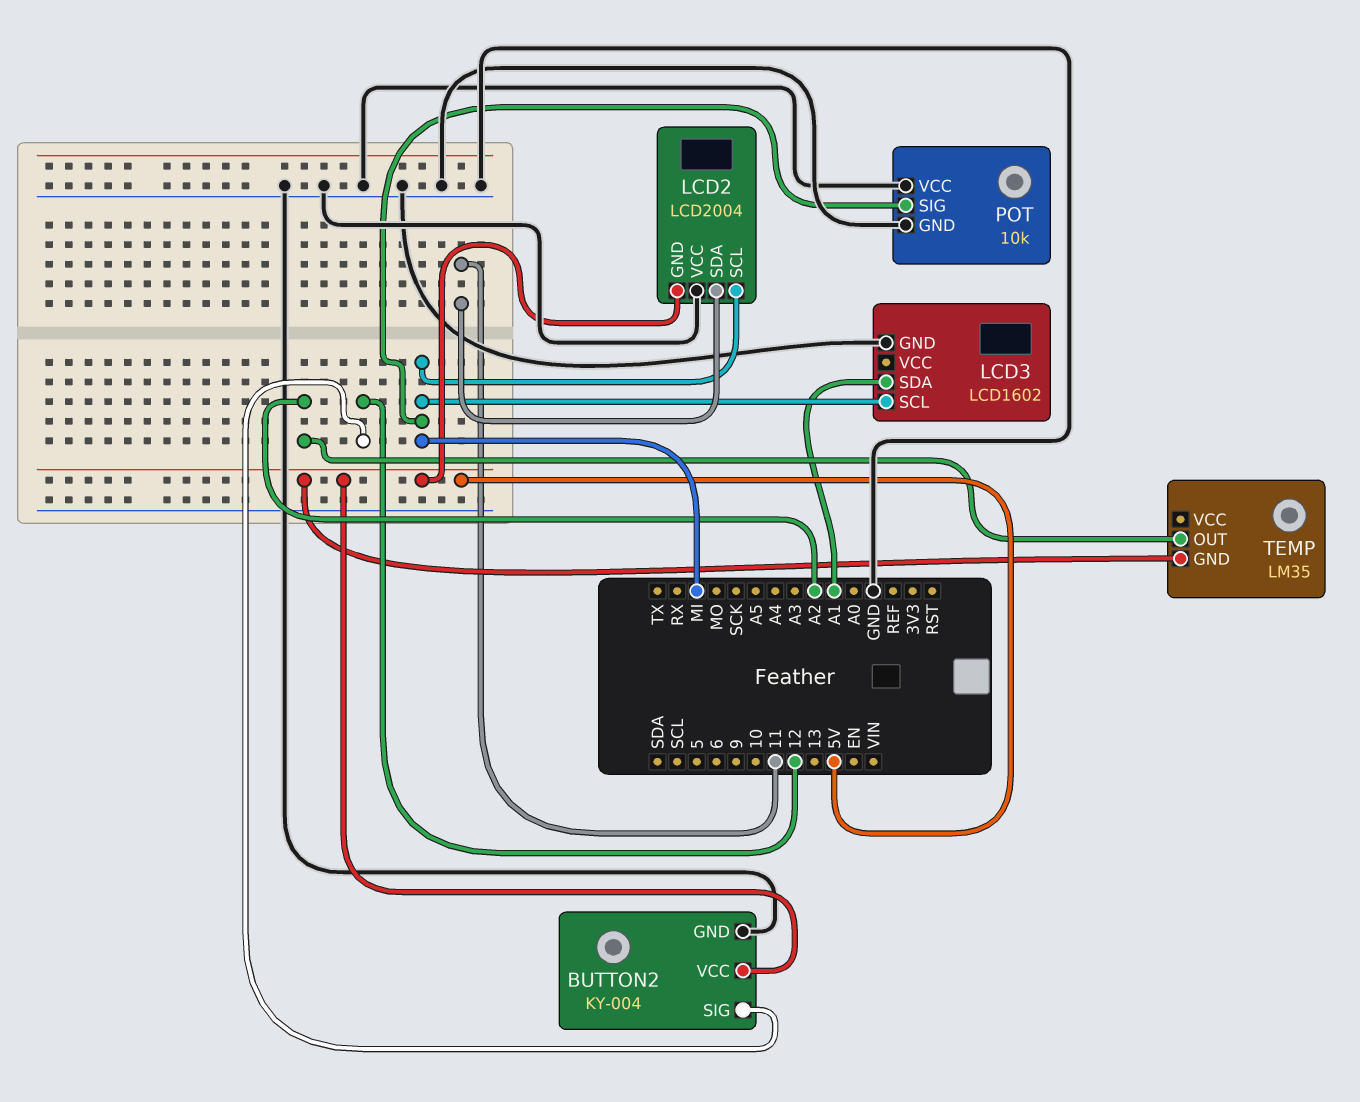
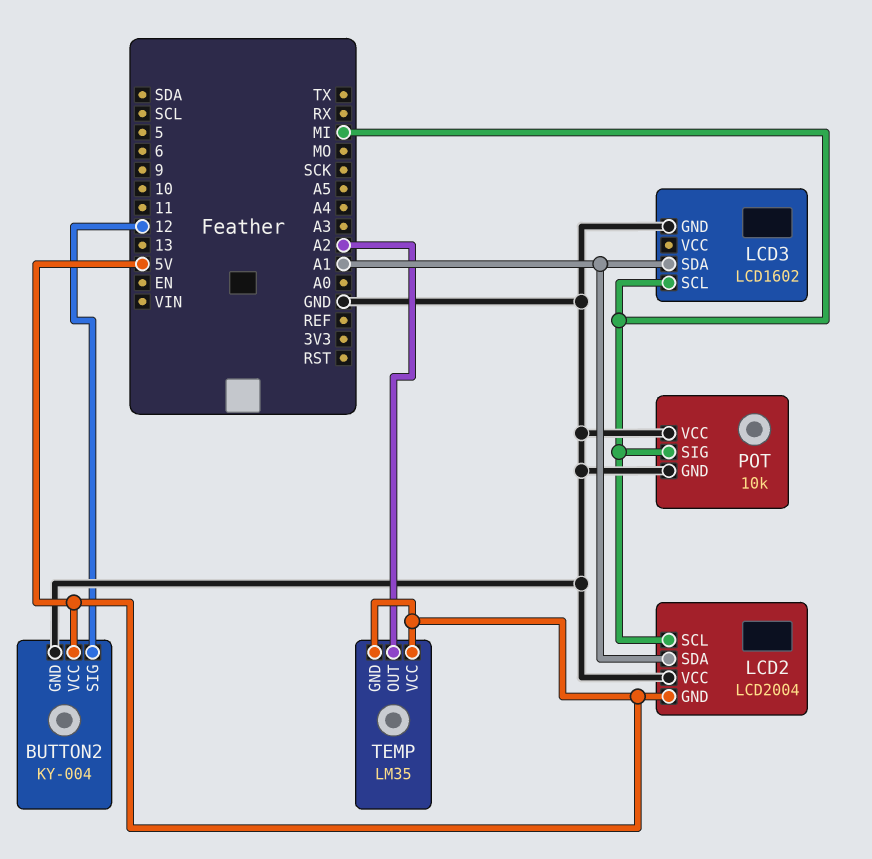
LCD2 pin SDA: 11 -> A1
TEMP pin VCC: none -> 5V

